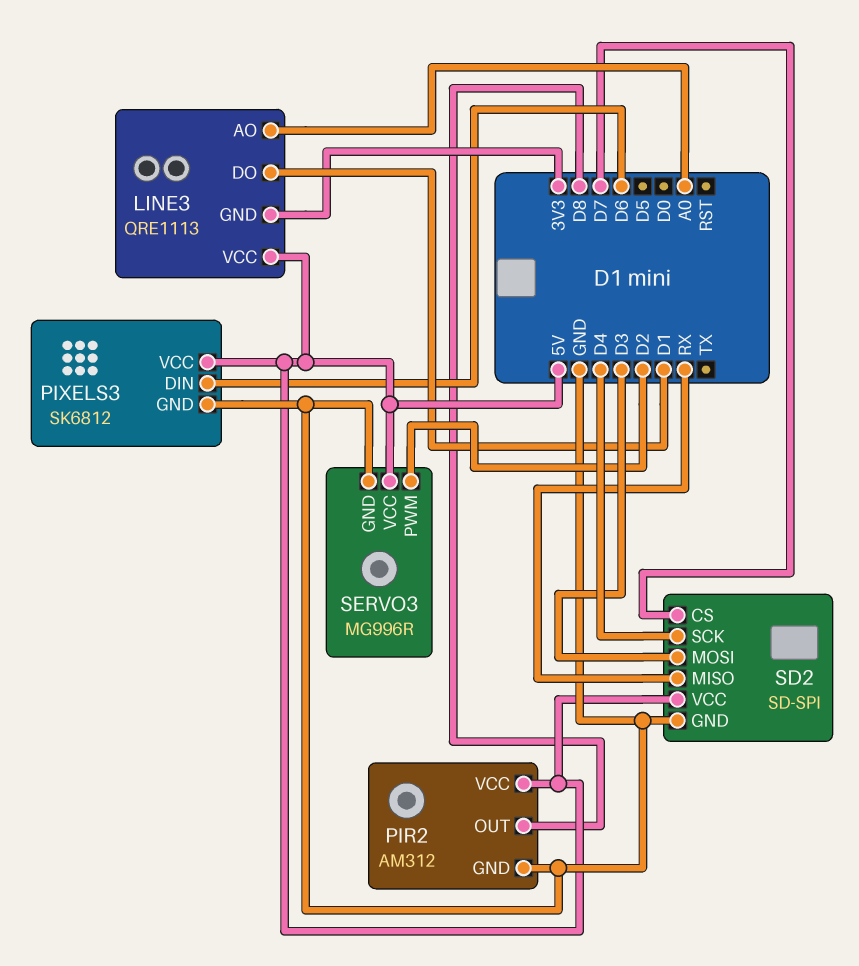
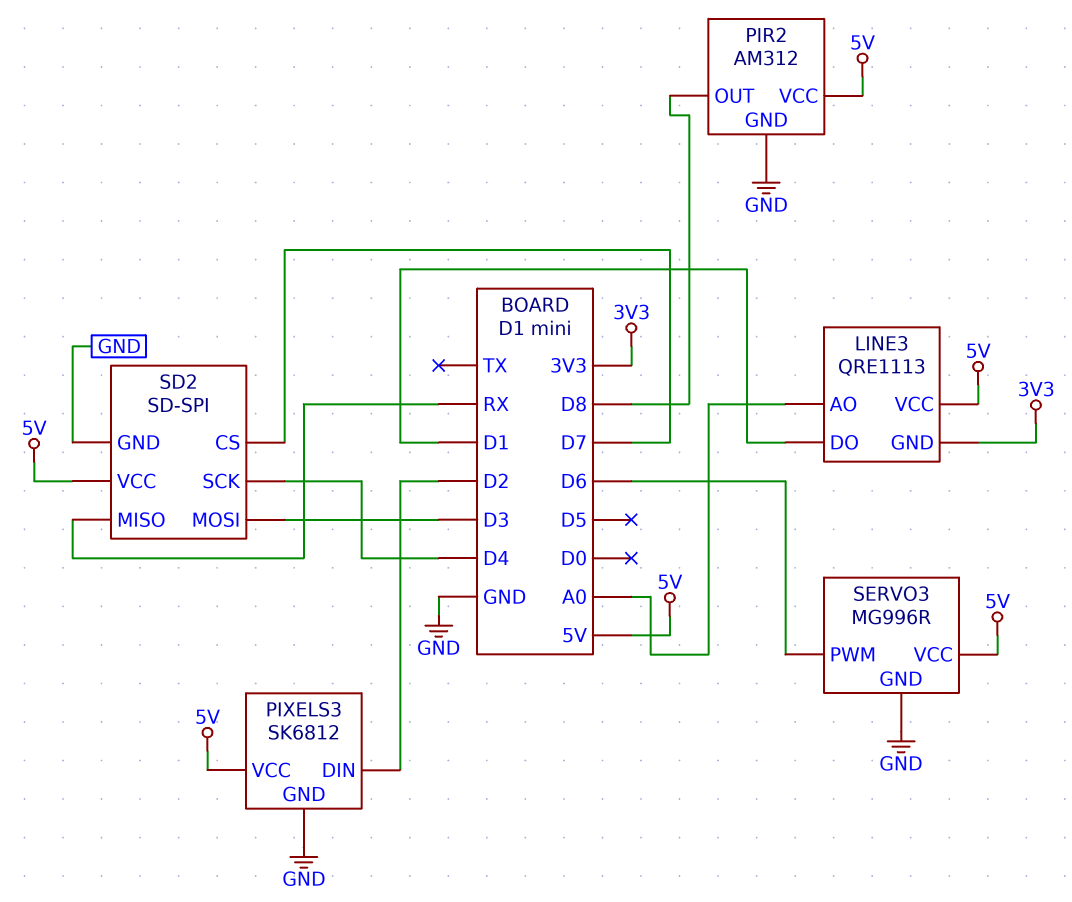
PIXELS3 pin DIN: D6 -> D2
SERVO3 pin PWM: D2 -> D6

